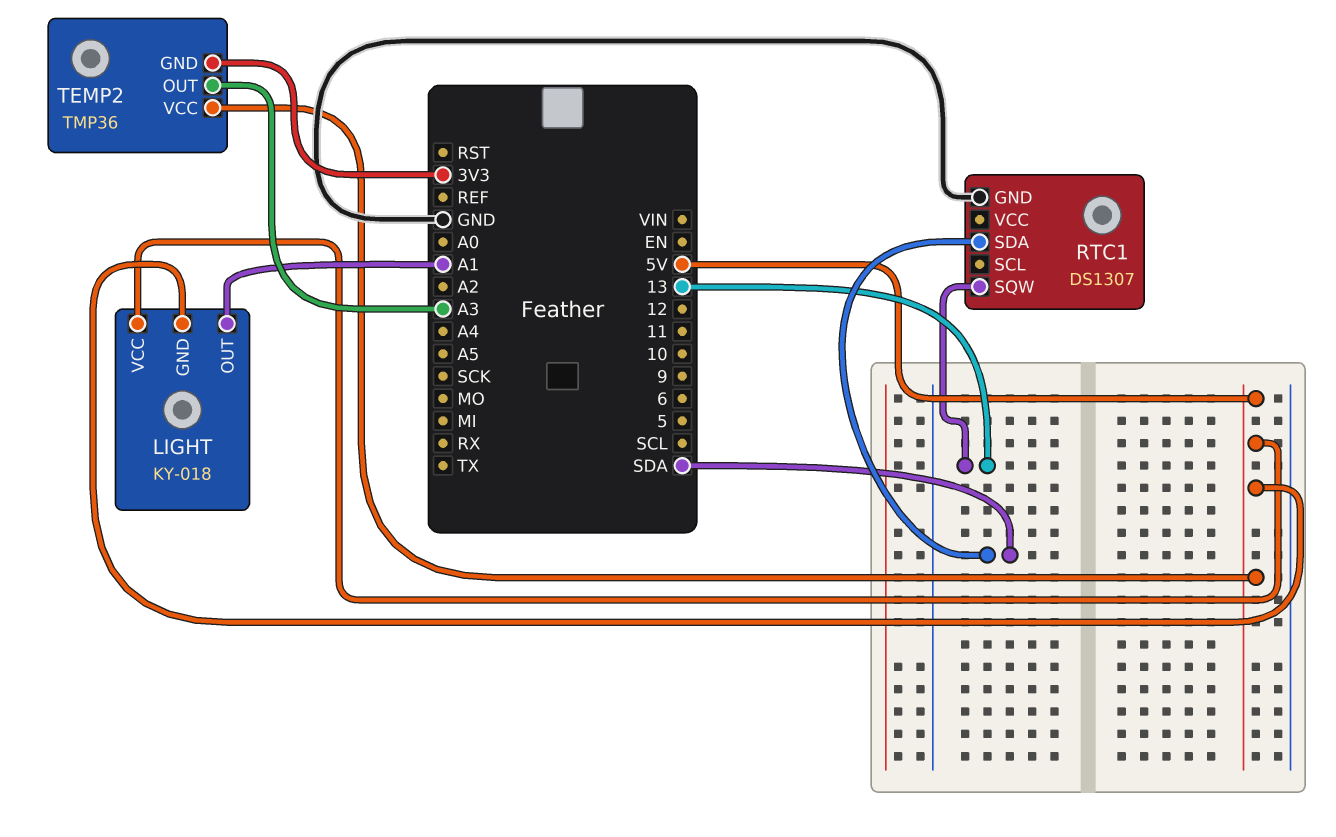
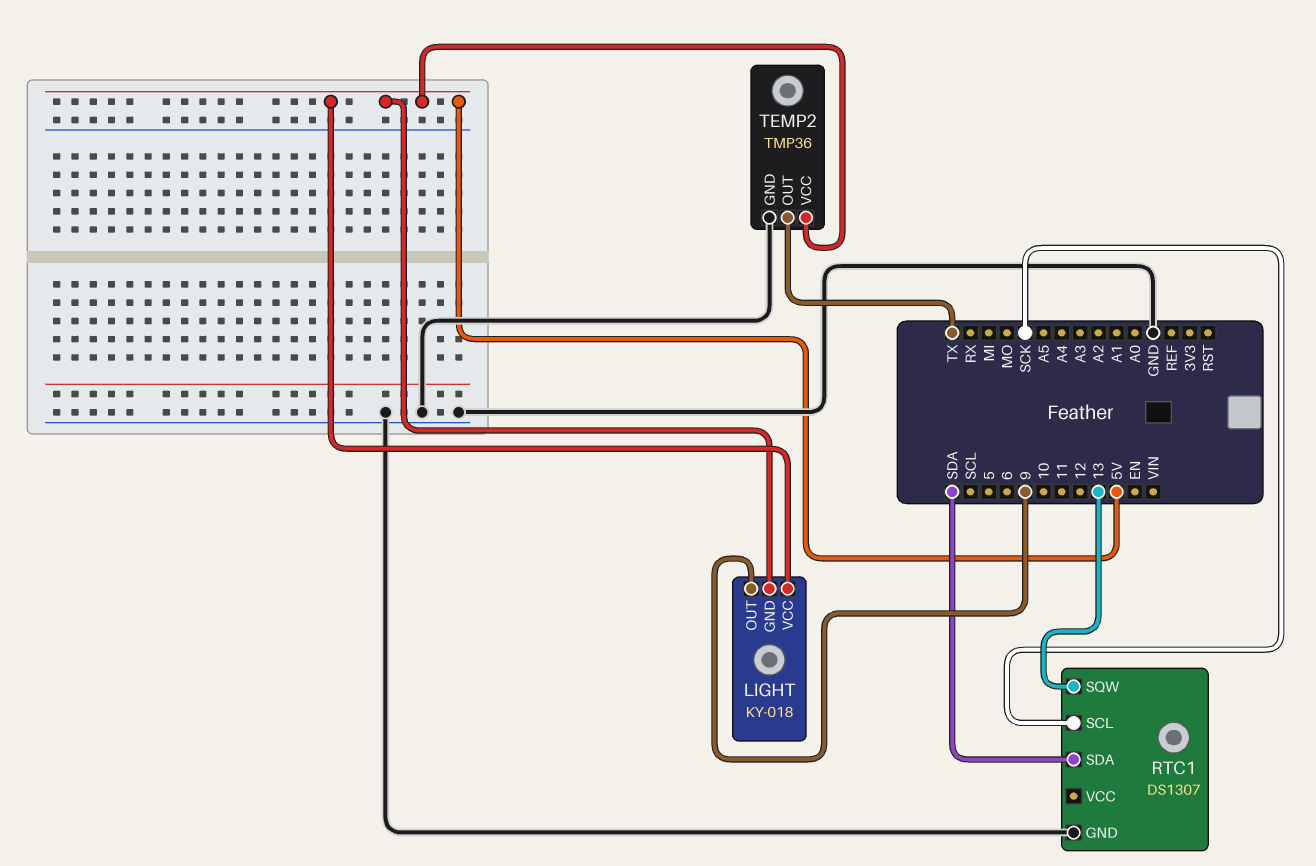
LIGHT pin OUT: A1 -> 9
RTC1 pin SCL: none -> SCK
TEMP2 pin GND: 3V3 -> GND
TEMP2 pin OUT: A3 -> TX

